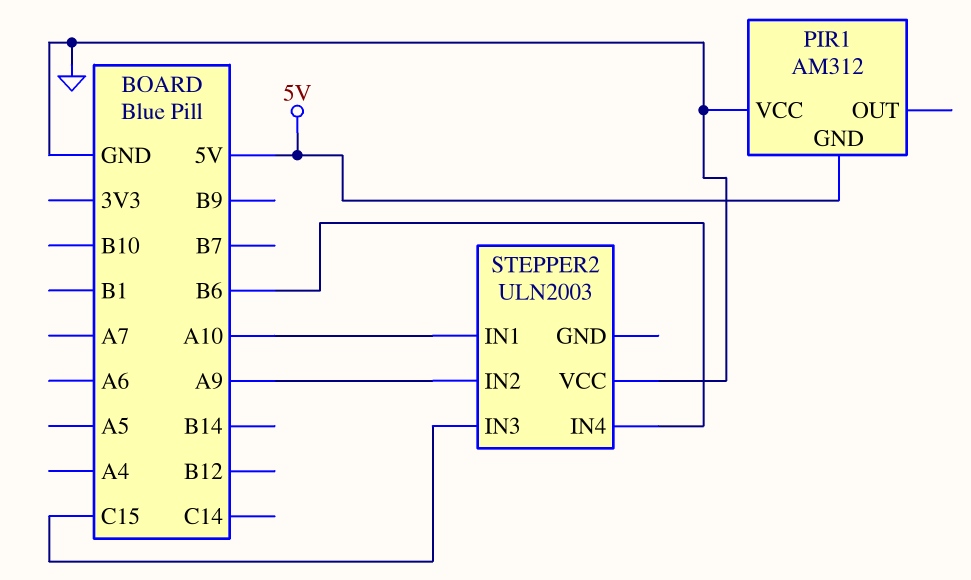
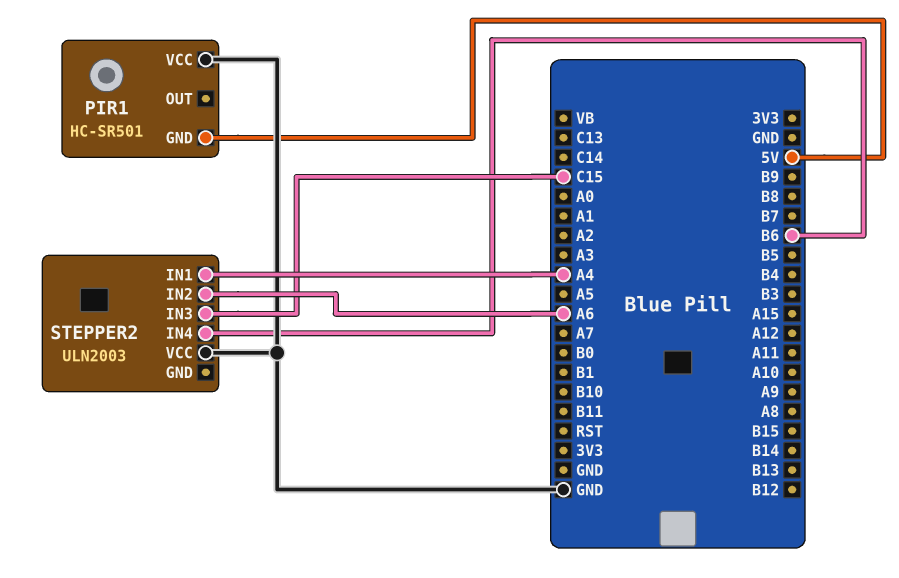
PIR1: AM312 -> HC-SR501
STEPPER2 pin IN1: A10 -> A4
STEPPER2 pin IN2: A9 -> A6

